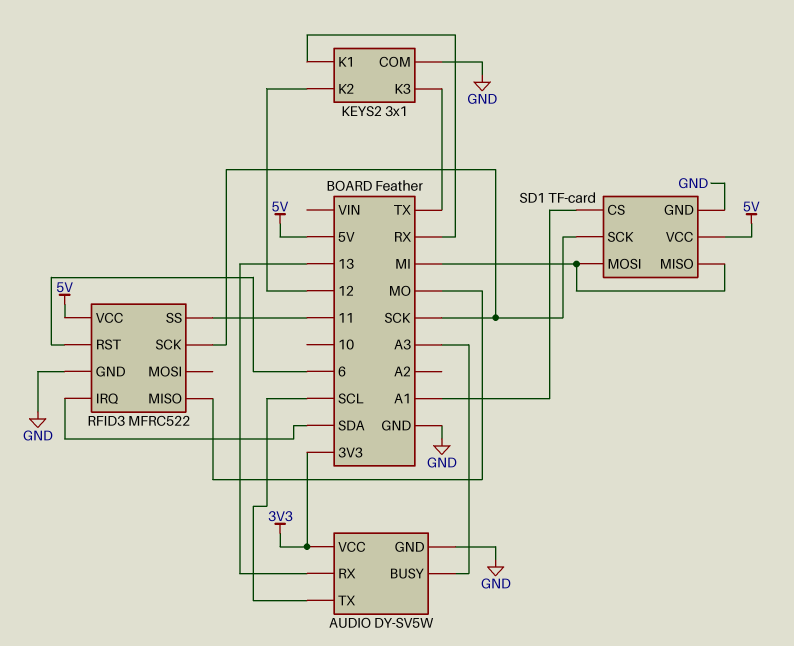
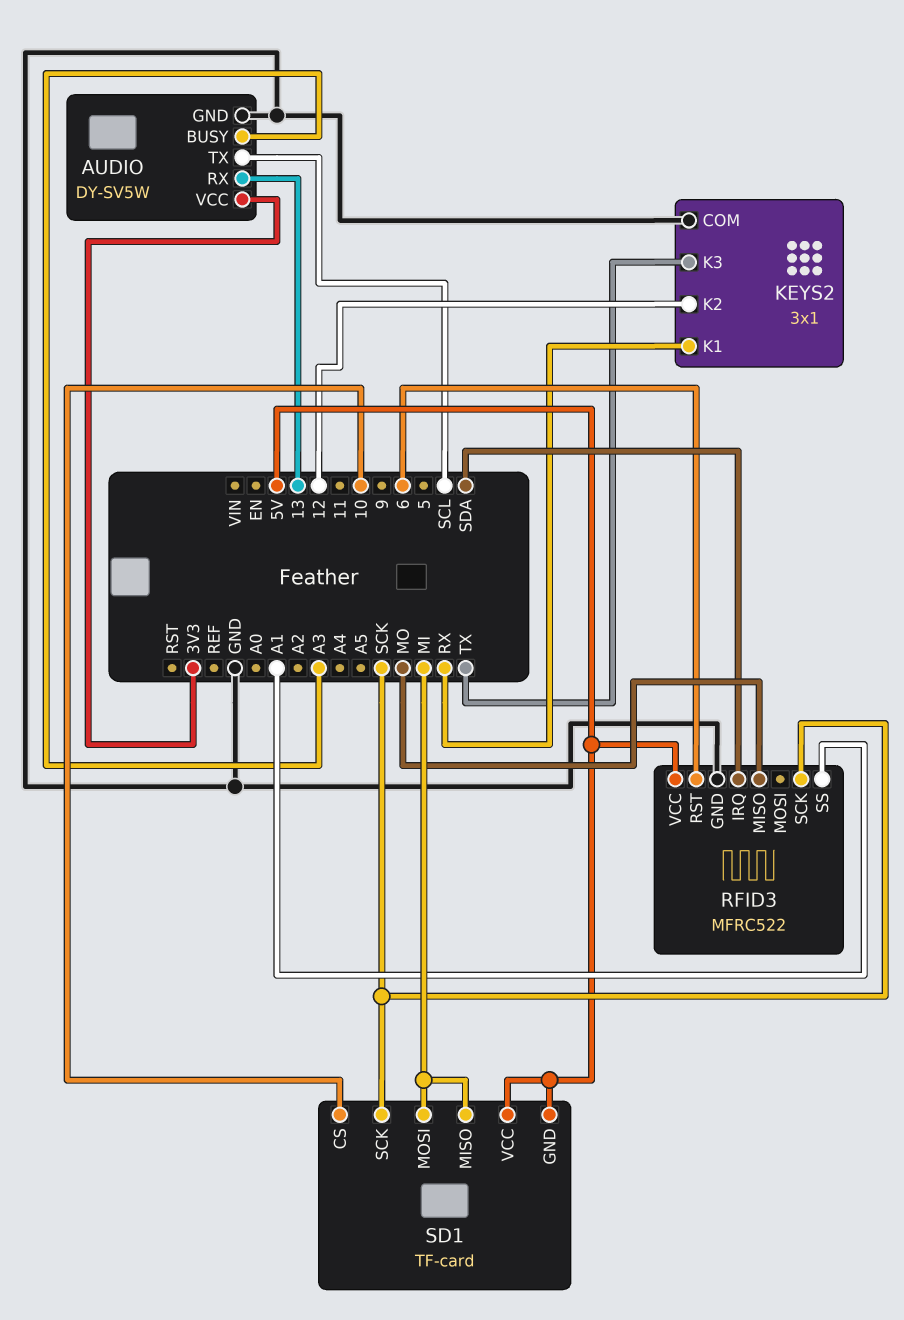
RFID3 pin SS: 11 -> A1
SD1 pin CS: A1 -> 10
SD1 pin GND: GND -> 5V

